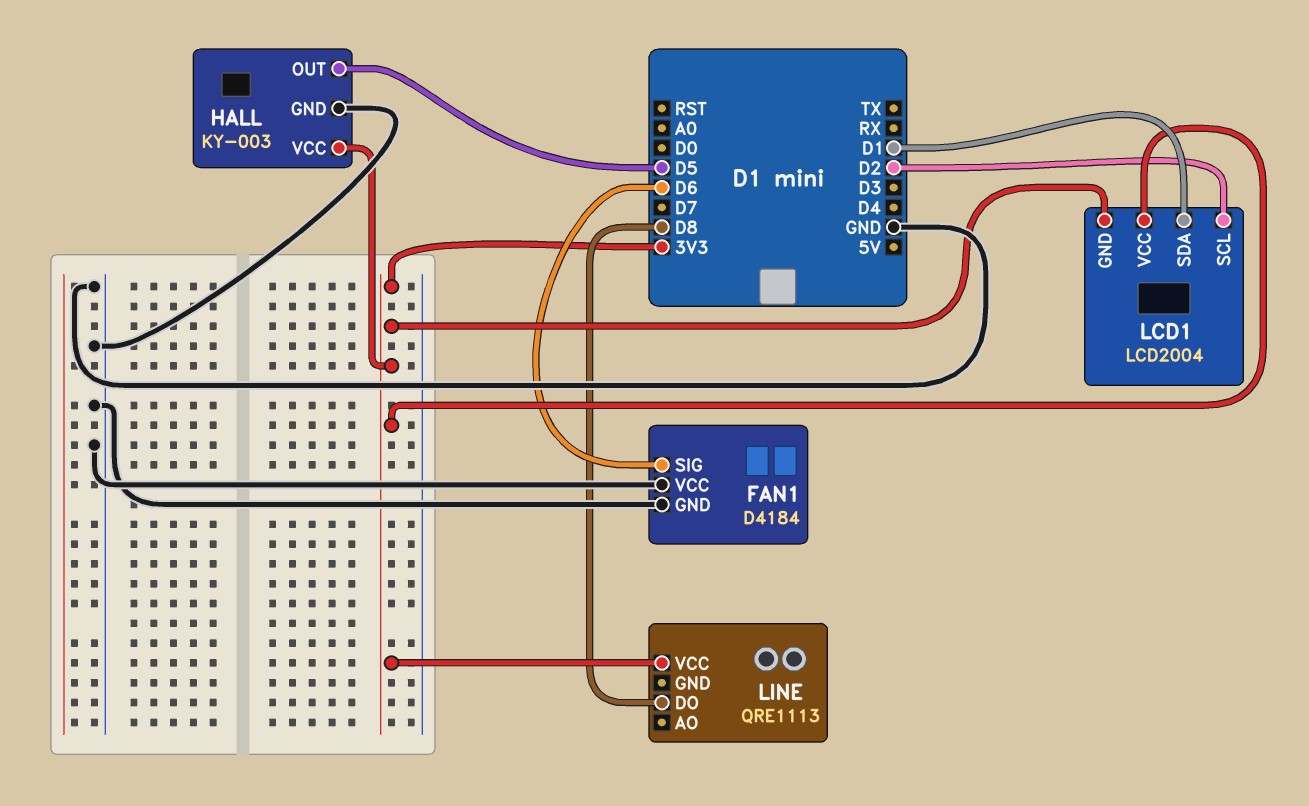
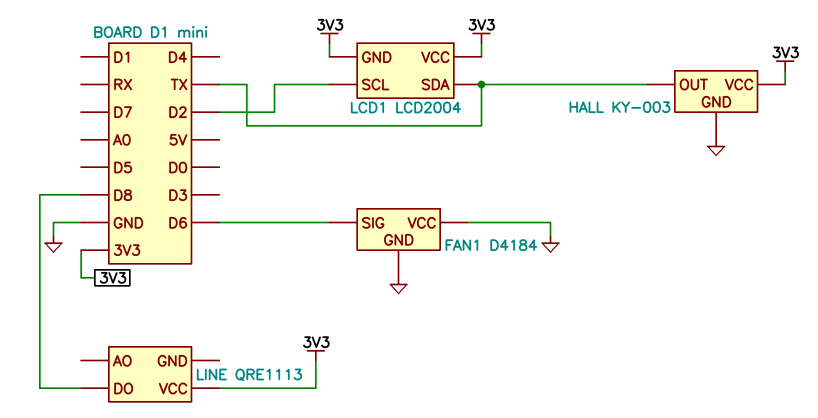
HALL pin OUT: D5 -> TX
LCD1 pin SDA: D1 -> TX

